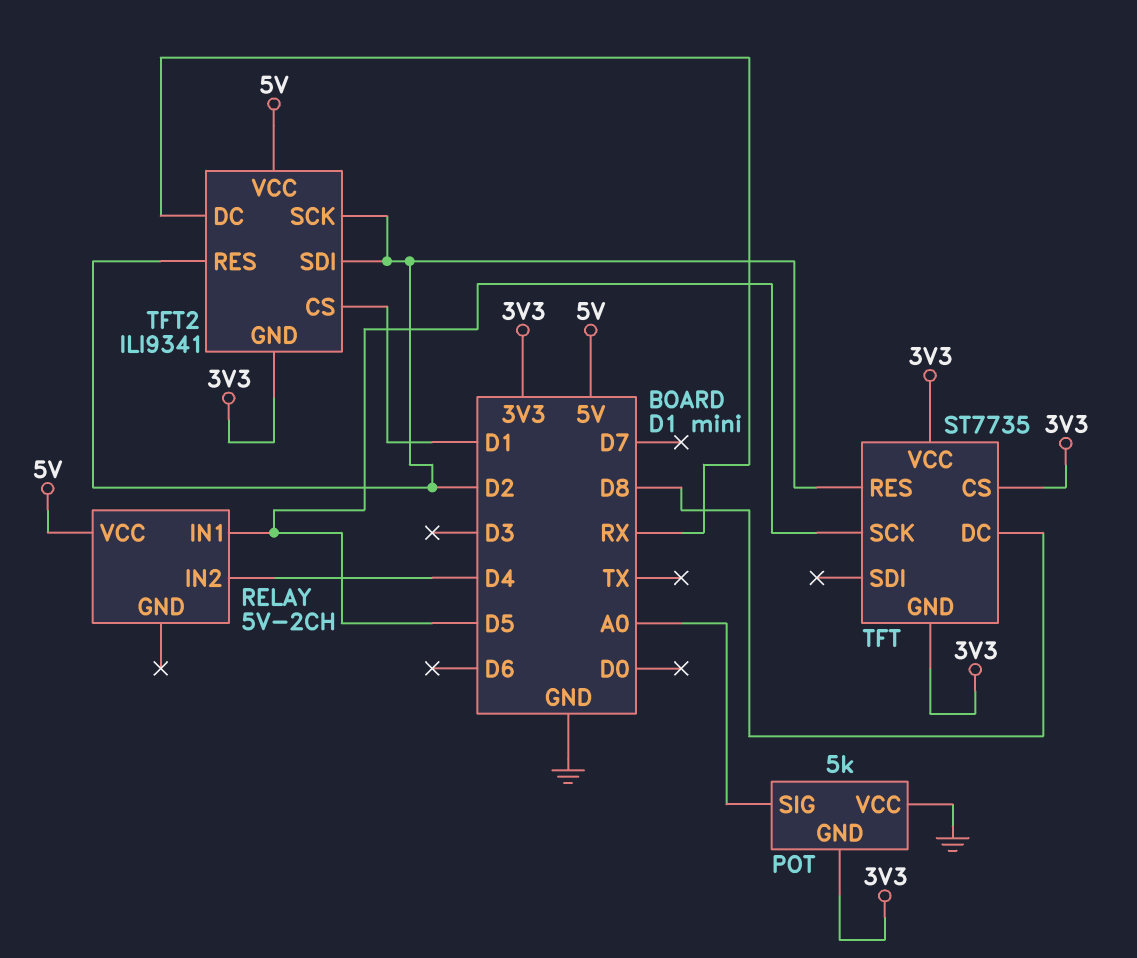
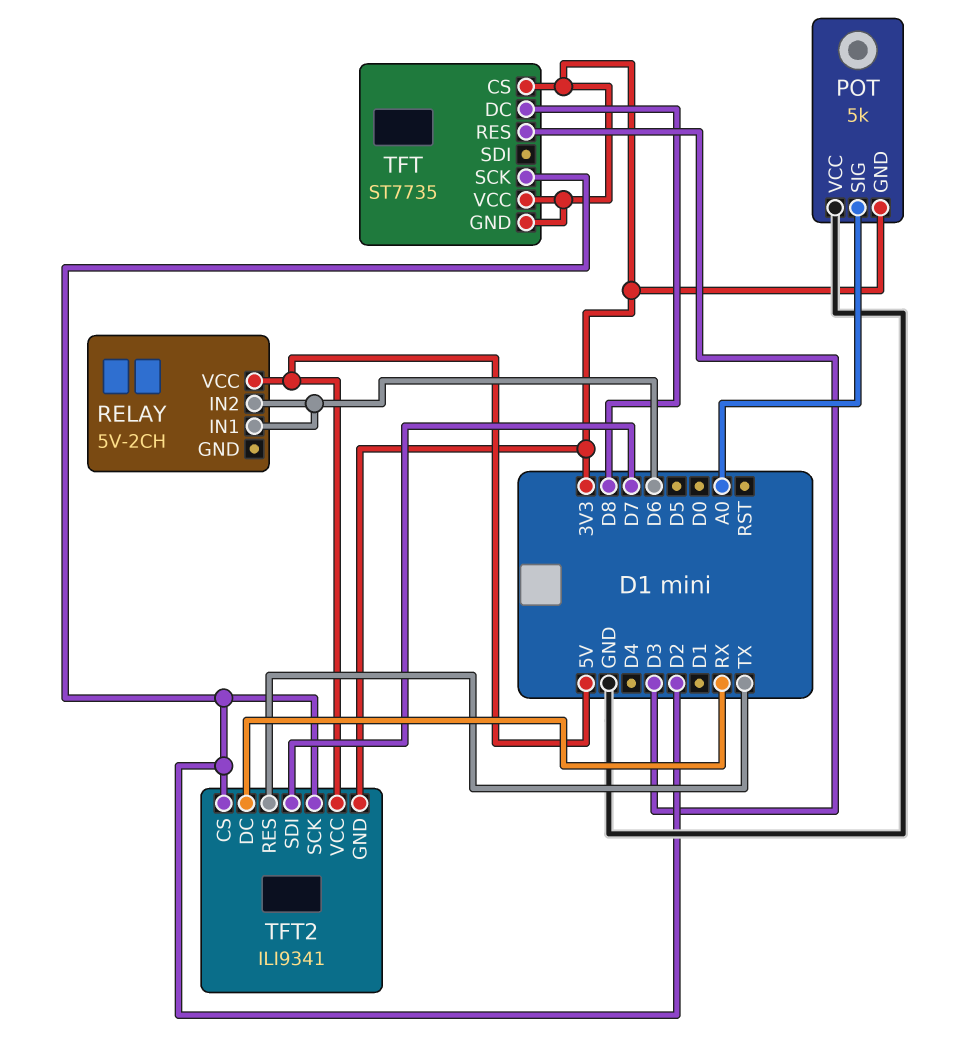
RELAY pin IN1: D5 -> D6
RELAY pin IN2: D4 -> D6
TFT pin RES: D2 -> D3
TFT pin SCK: D5 -> D2
TFT2 pin CS: D1 -> D2
TFT2 pin RES: D2 -> TX
TFT2 pin SDI: D2 -> D7

